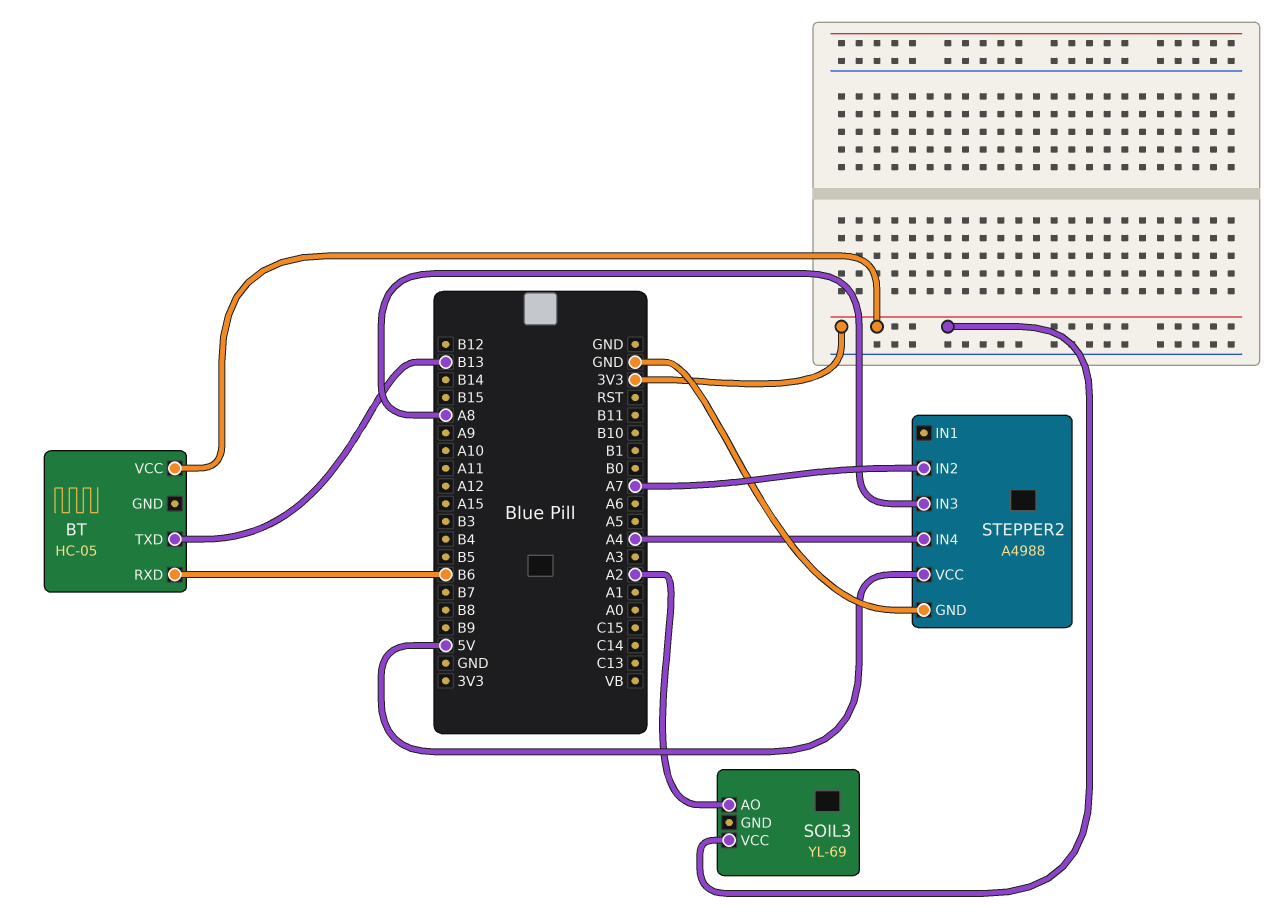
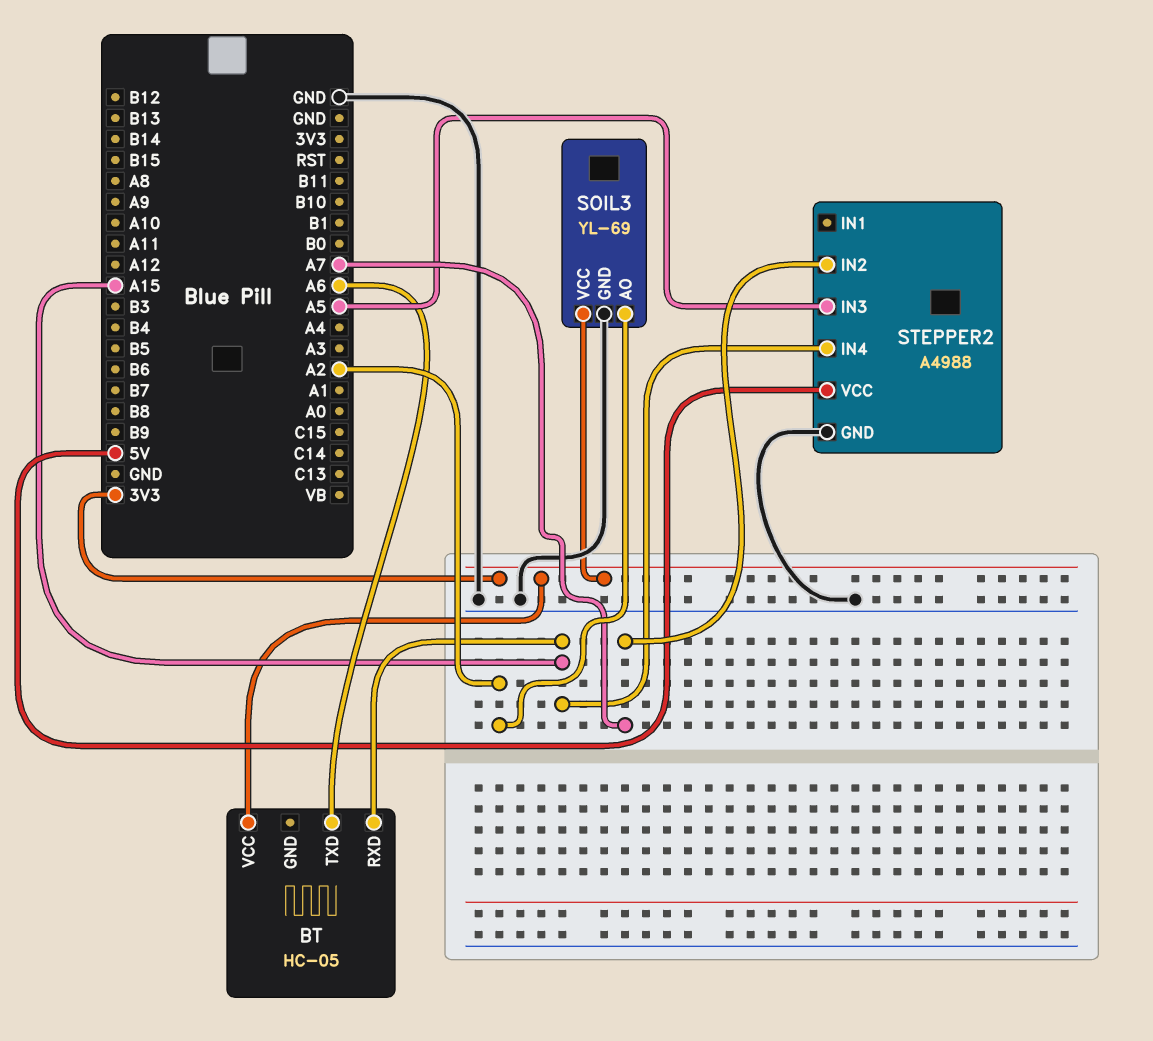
BT pin RXD: B6 -> A15
BT pin TXD: B13 -> A6
SOIL3 pin GND: none -> GND
STEPPER2 pin IN3: A8 -> A5
STEPPER2 pin IN4: A4 -> A15

